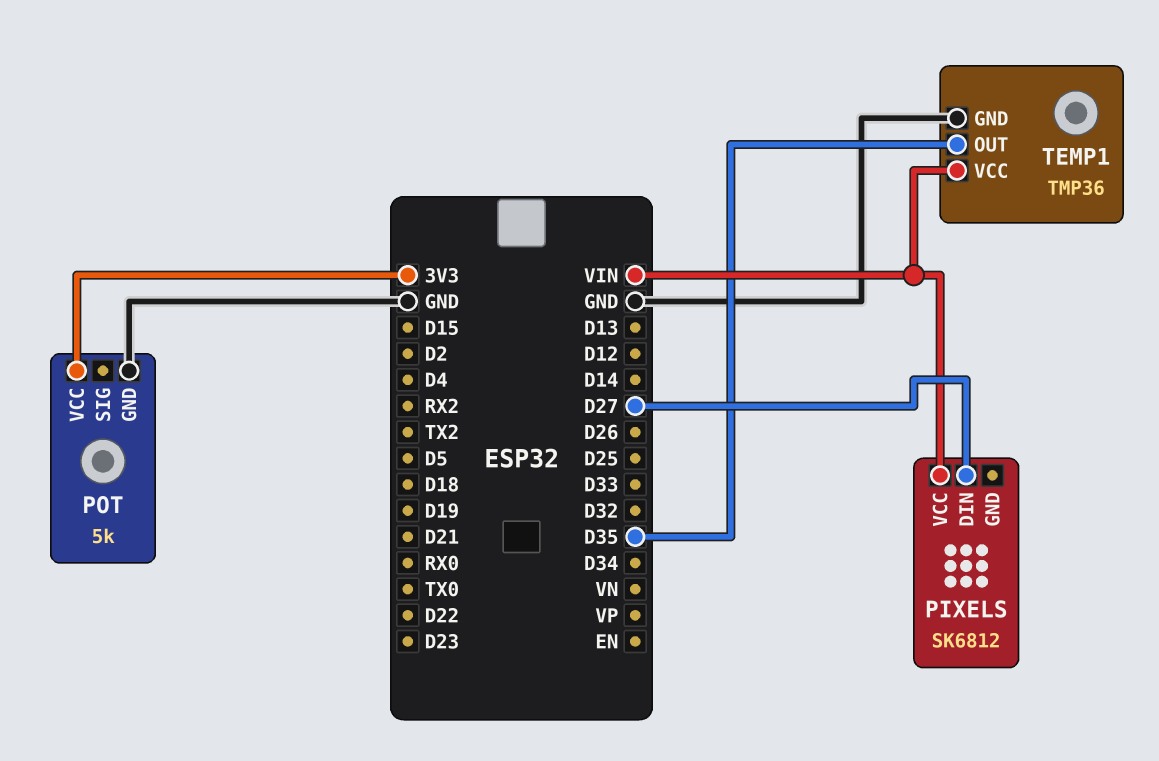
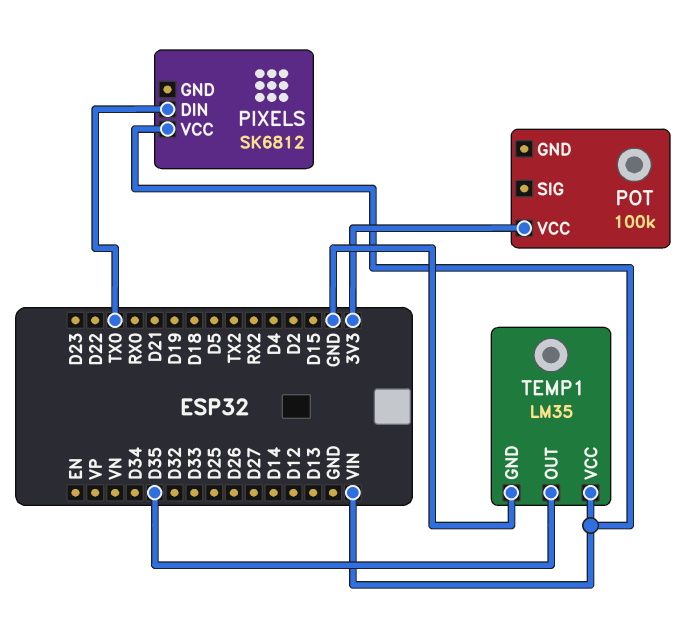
PIXELS pin DIN: D27 -> TX0
POT: 5k -> 100k
POT pin GND: GND -> none
TEMP1: TMP36 -> LM35

